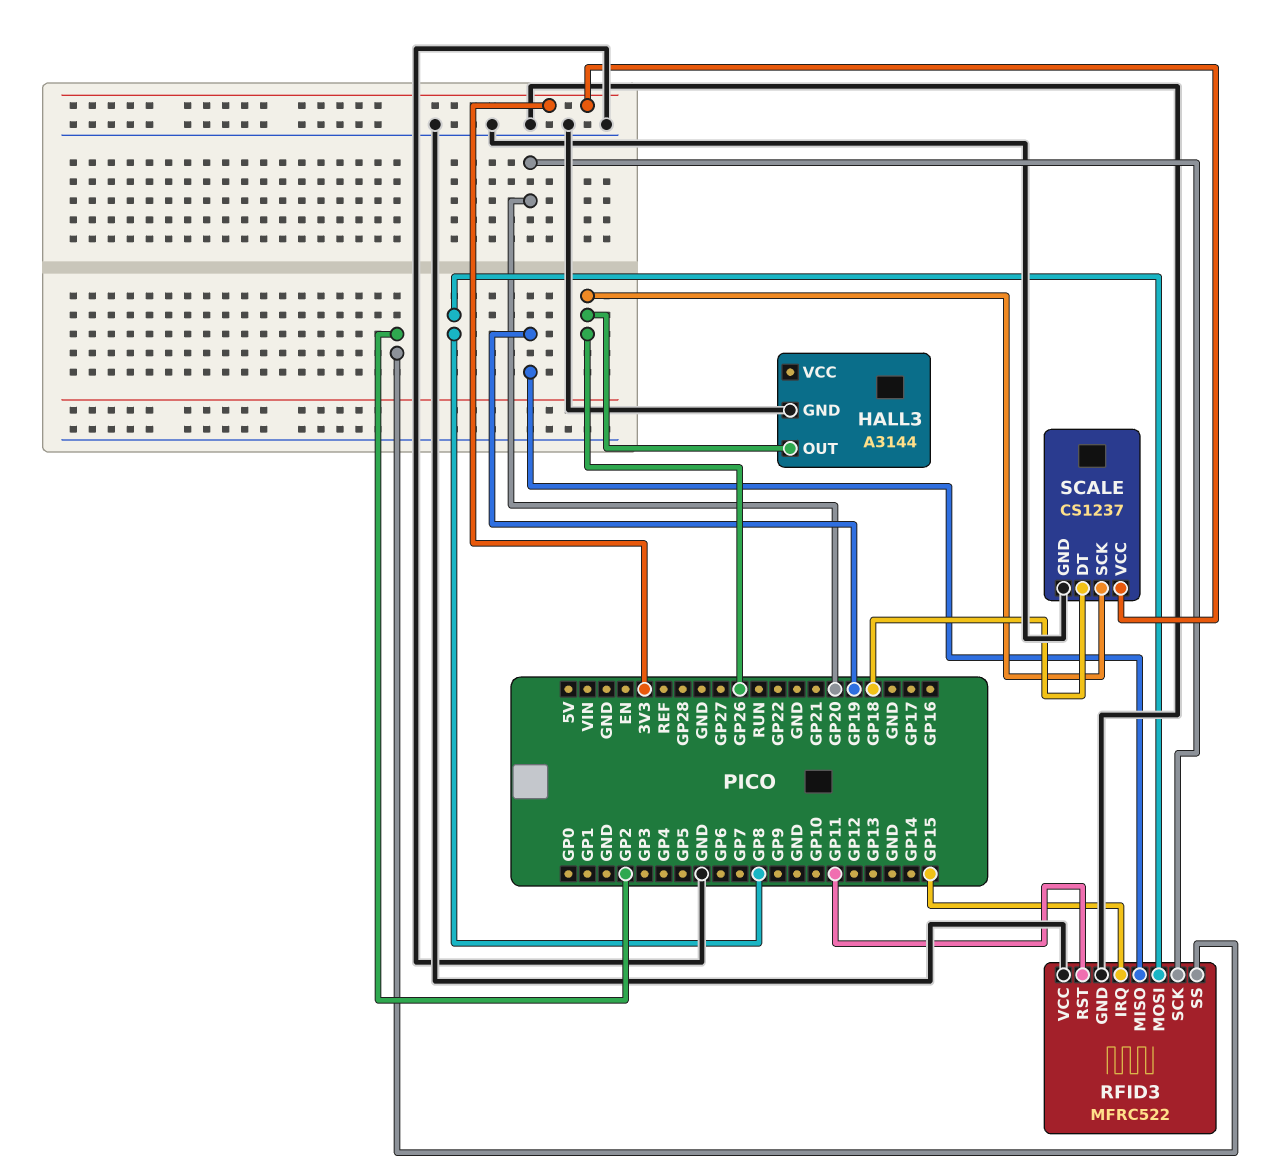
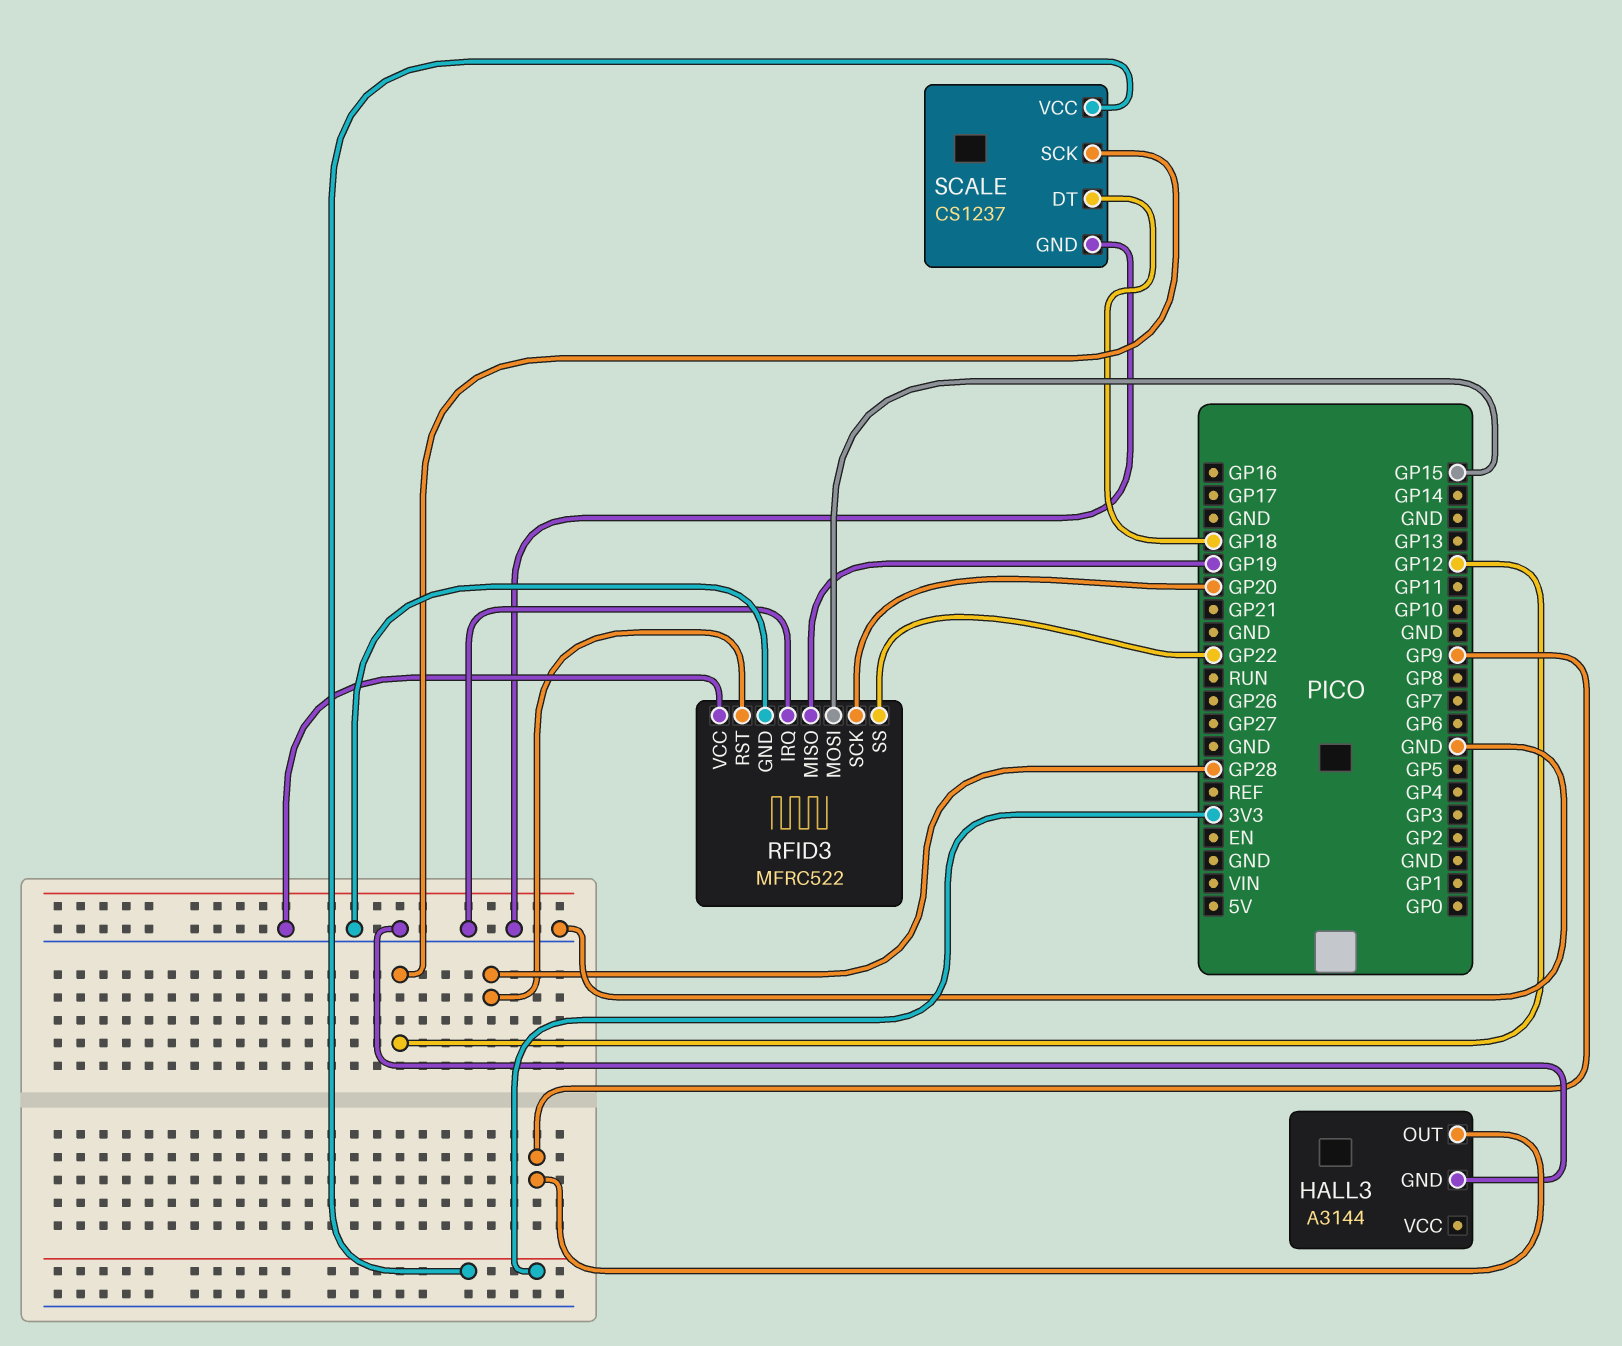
HALL3 pin OUT: GP26 -> GP9
RFID3 pin IRQ: GP15 -> GND
RFID3 pin MOSI: GP8 -> GP15
RFID3 pin RST: GP11 -> GP28
RFID3 pin SS: GP2 -> GP22
SCALE pin SCK: GP26 -> GP12

